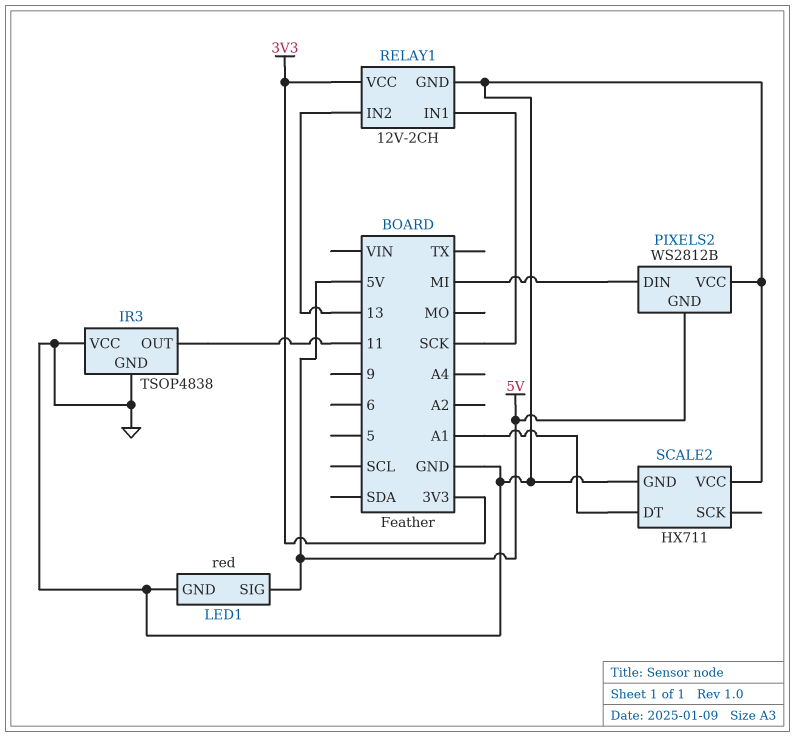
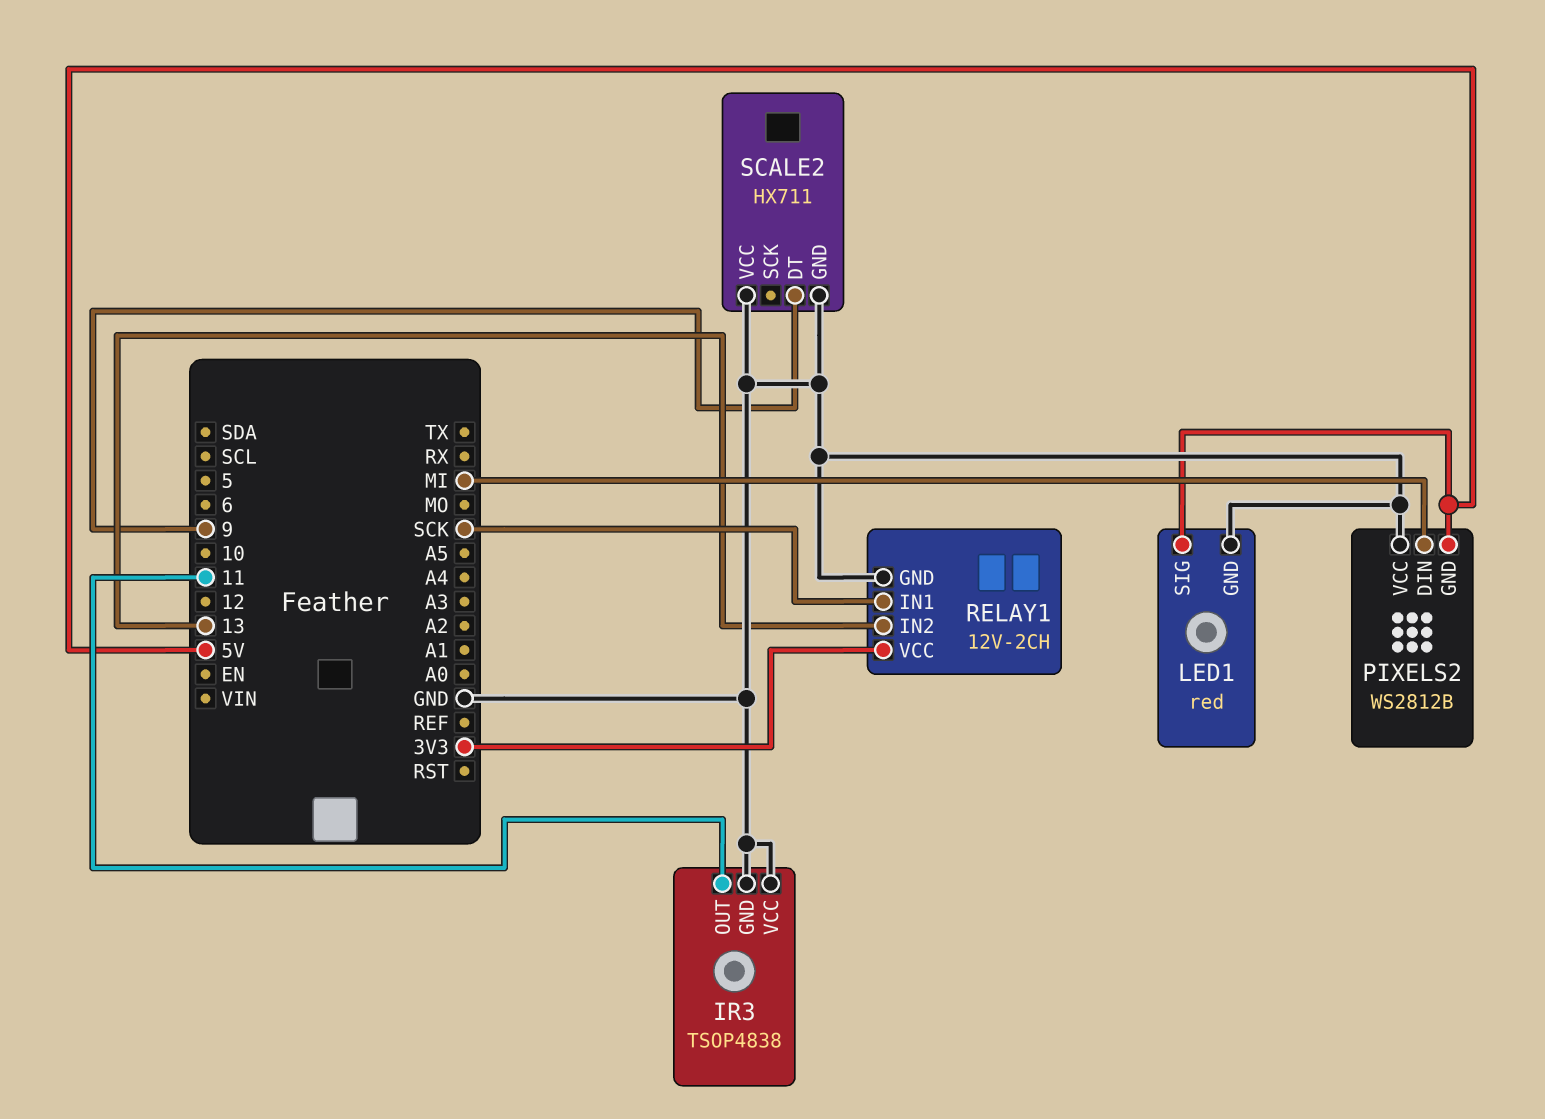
SCALE2 pin DT: A1 -> 9

